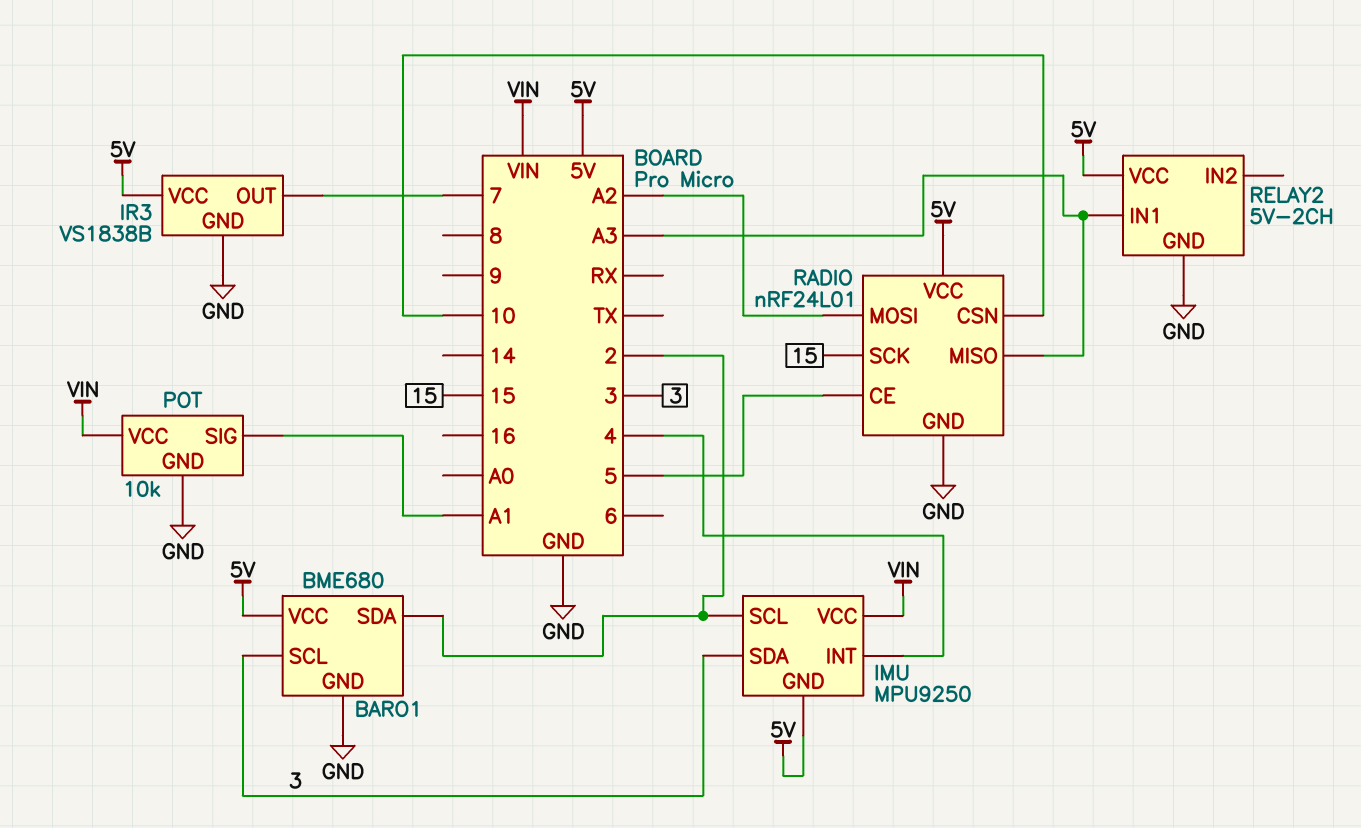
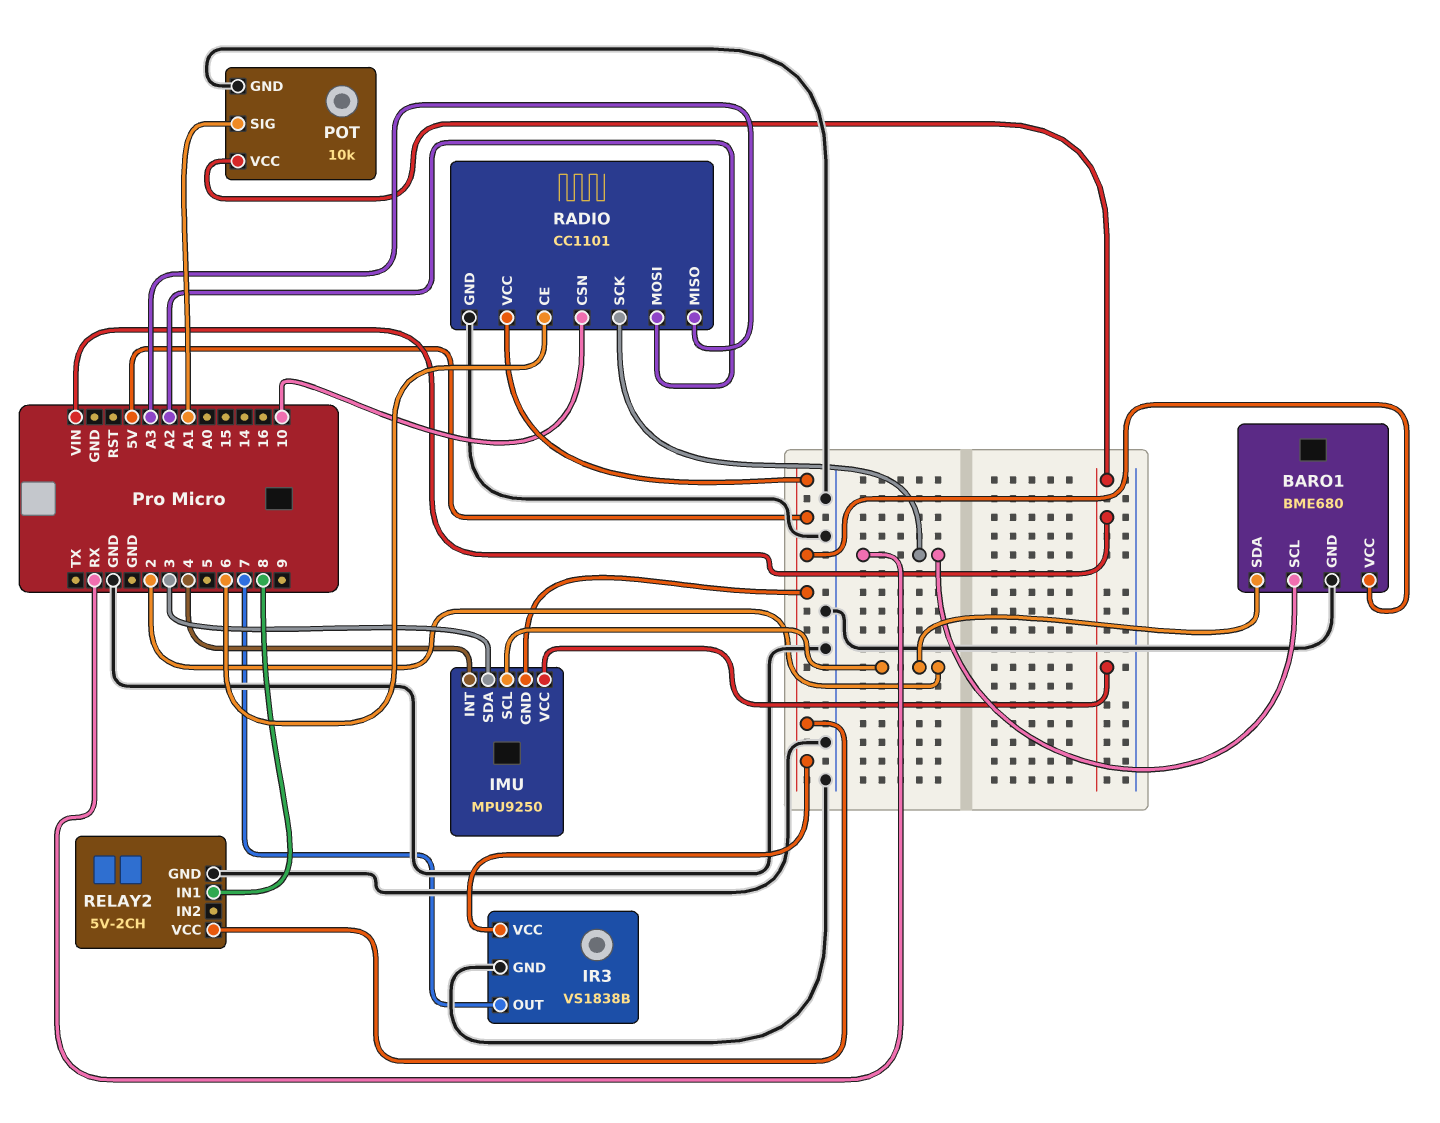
BARO1 pin SCL: 3 -> RX
RADIO: nRF24L01 -> CC1101
RADIO pin CE: 5 -> 6
RADIO pin SCK: 15 -> RX
RELAY2 pin IN1: A3 -> 8

